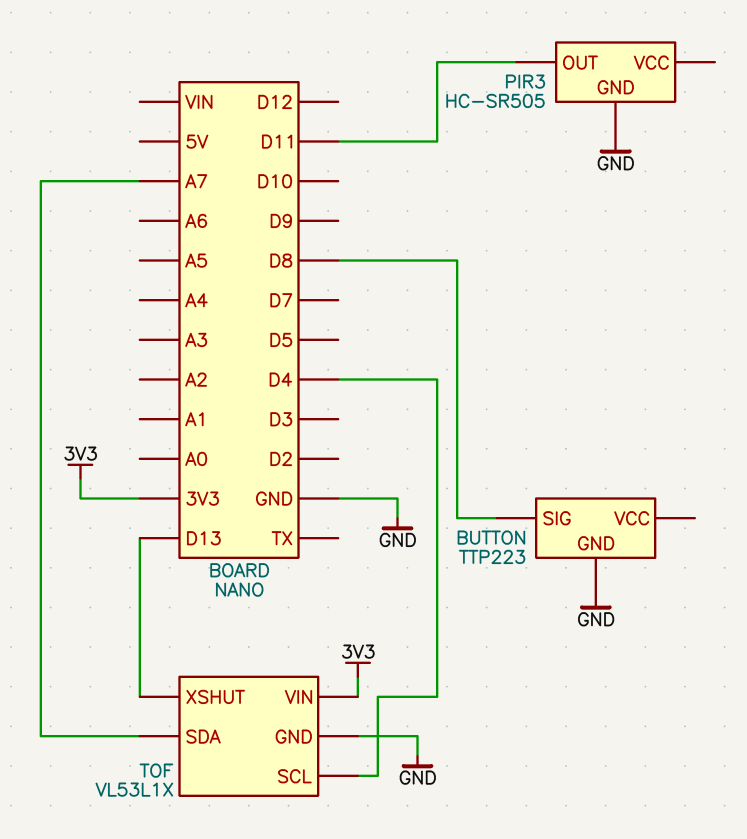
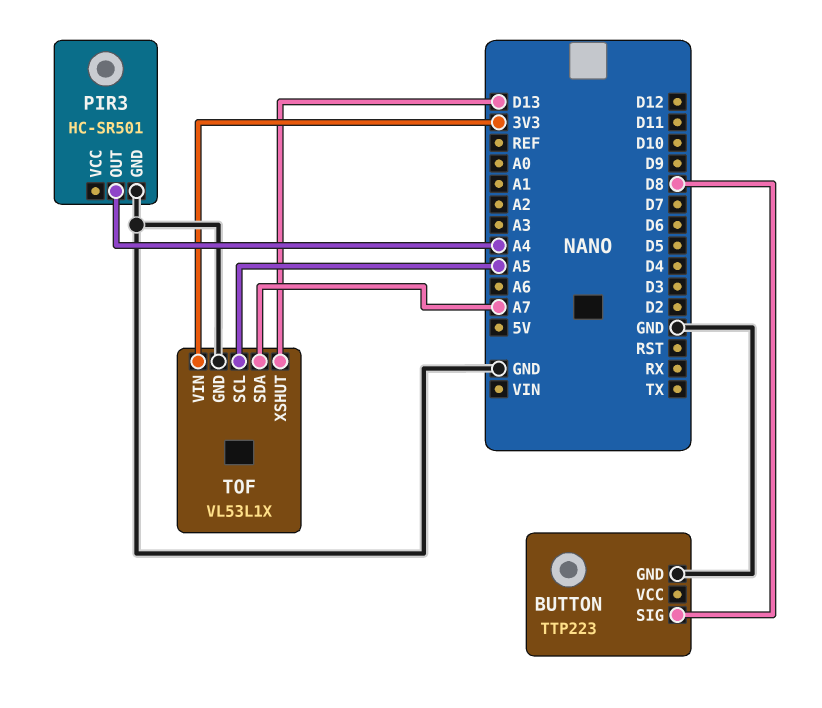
PIR3: HC-SR505 -> HC-SR501
PIR3 pin OUT: D11 -> A4
TOF pin SCL: D4 -> A5

